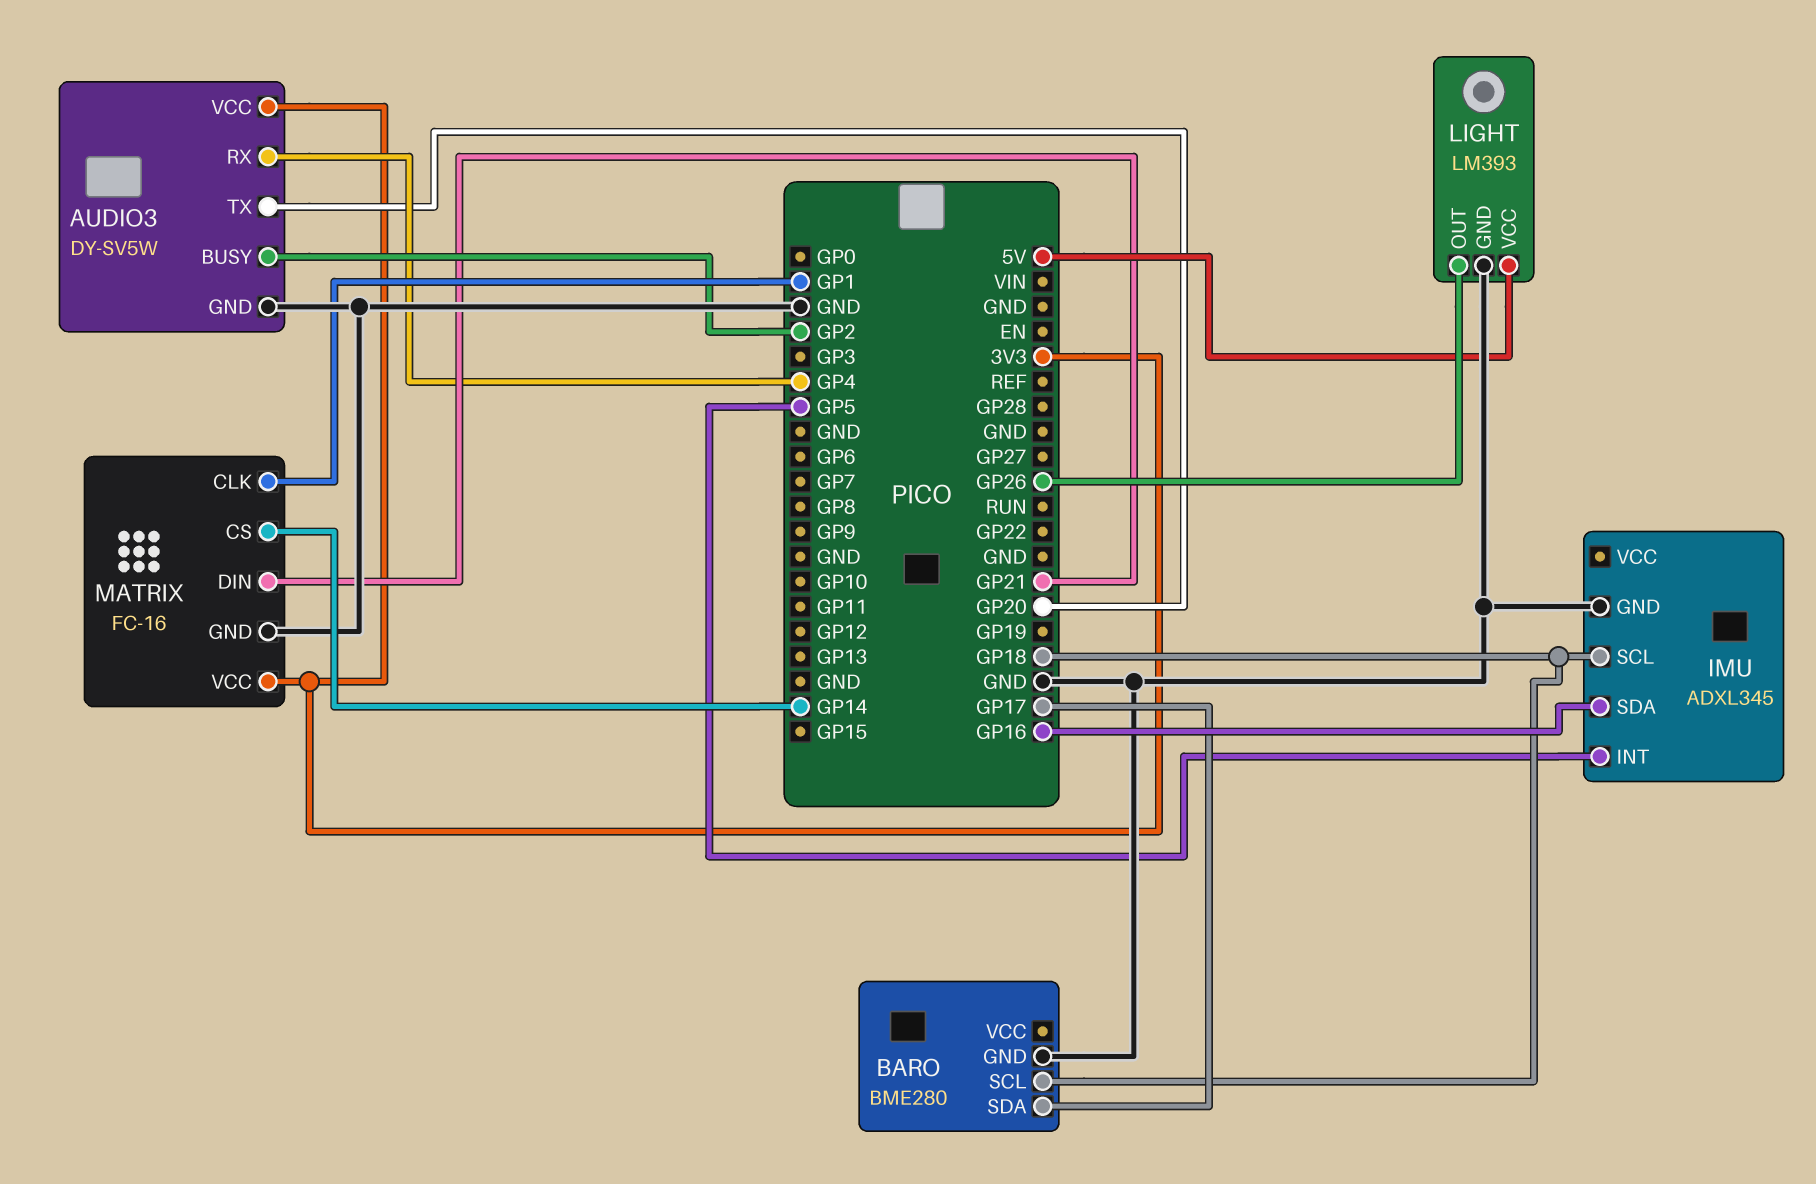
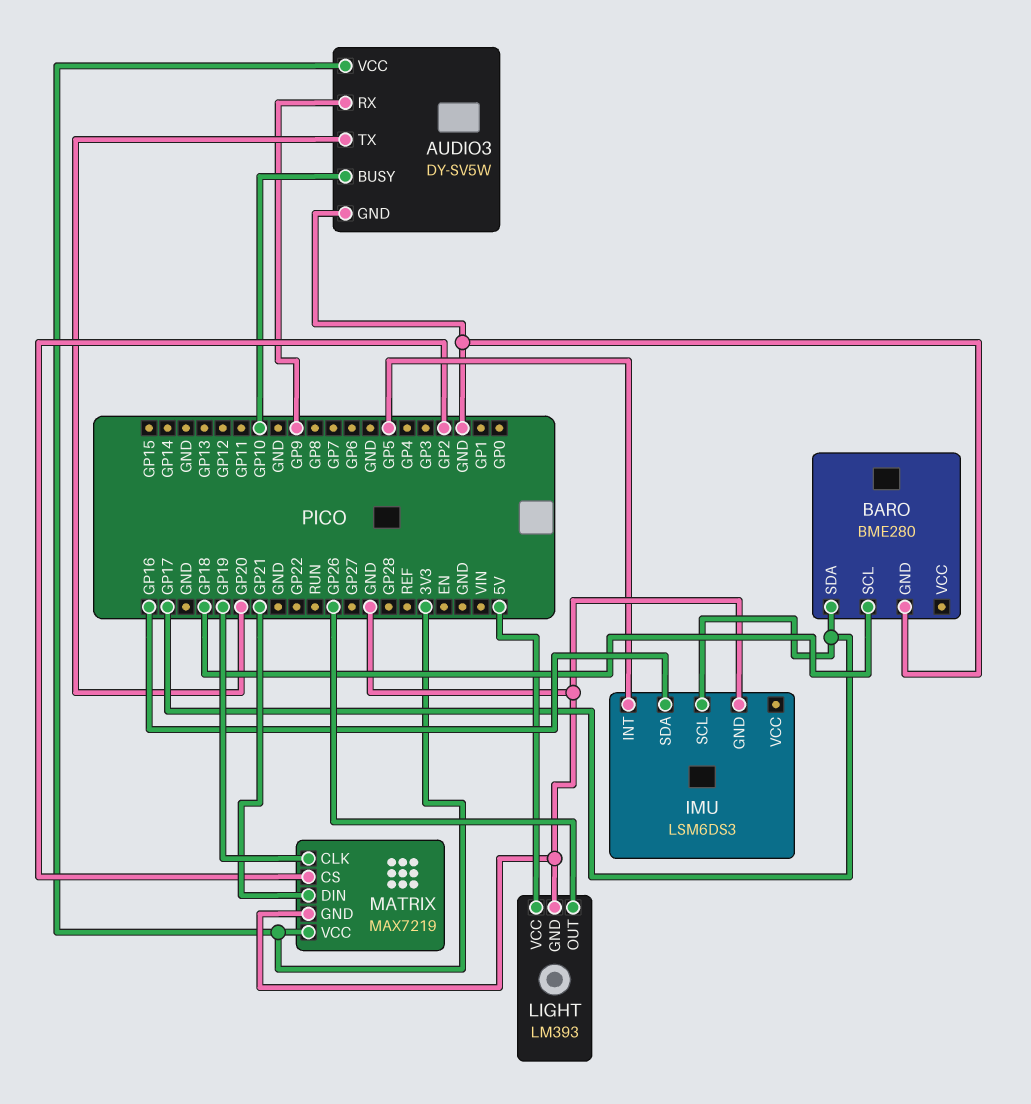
AUDIO3 pin BUSY: GP2 -> GP10
AUDIO3 pin RX: GP4 -> GP9
IMU: ADXL345 -> LSM6DS3
IMU pin SCL: GP18 -> GP17
MATRIX: FC-16 -> MAX7219
MATRIX pin CLK: GP1 -> GP19
MATRIX pin CS: GP14 -> GP2

